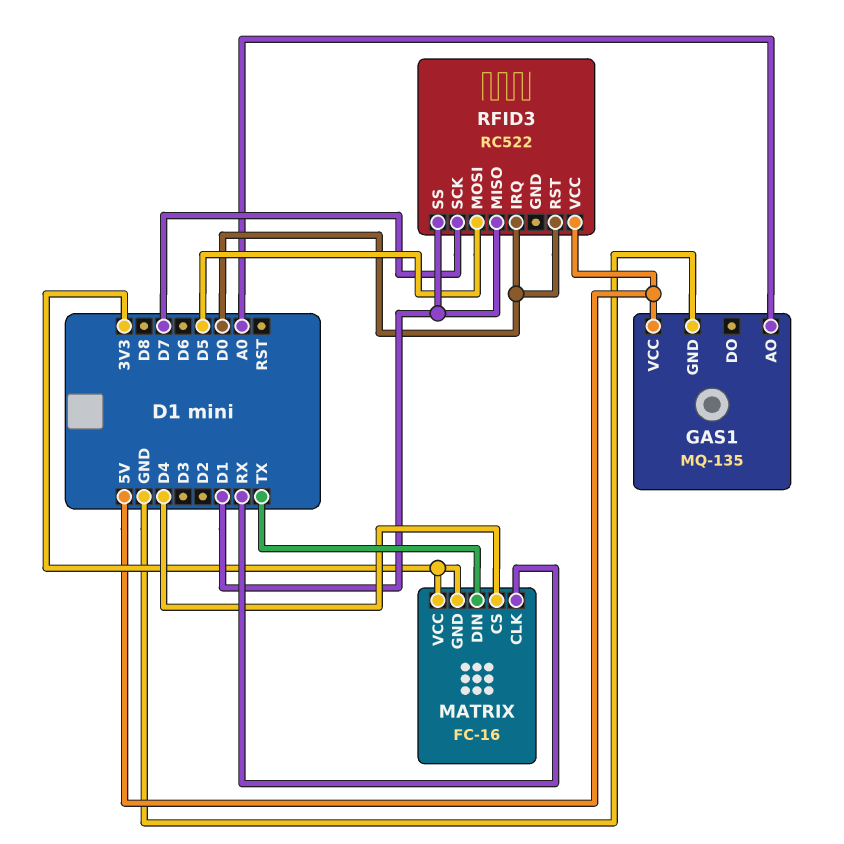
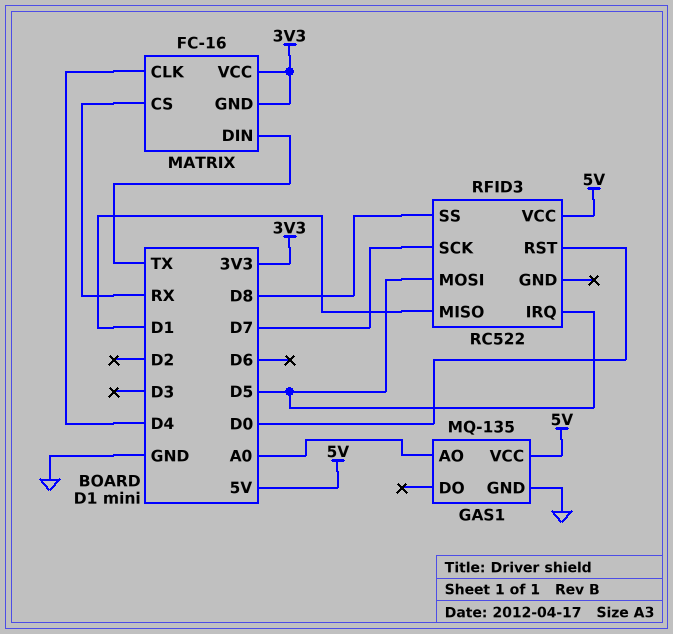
MATRIX pin CLK: RX -> D4
MATRIX pin CS: D4 -> RX
RFID3 pin IRQ: D0 -> D5
RFID3 pin SS: D1 -> D8

